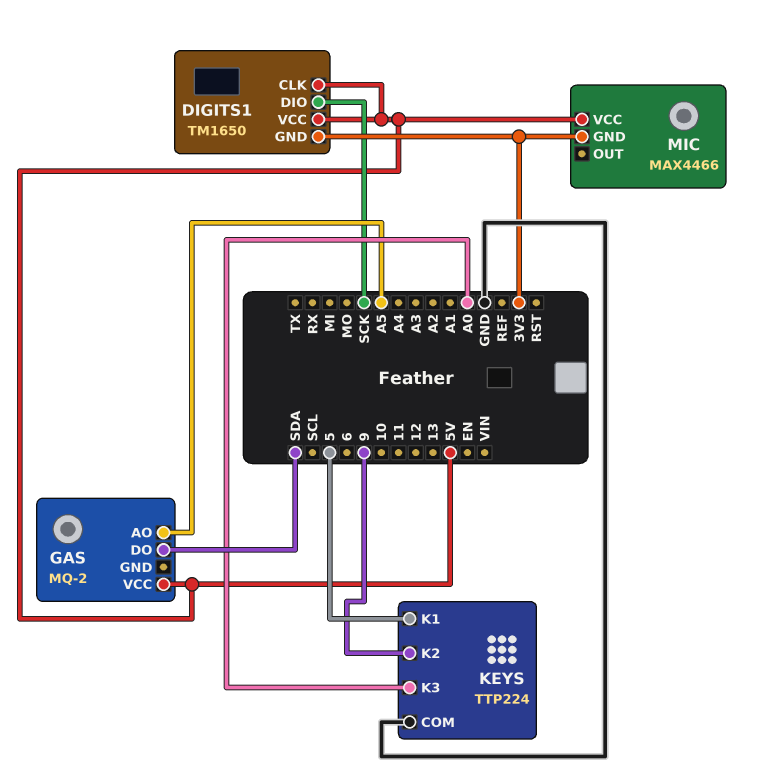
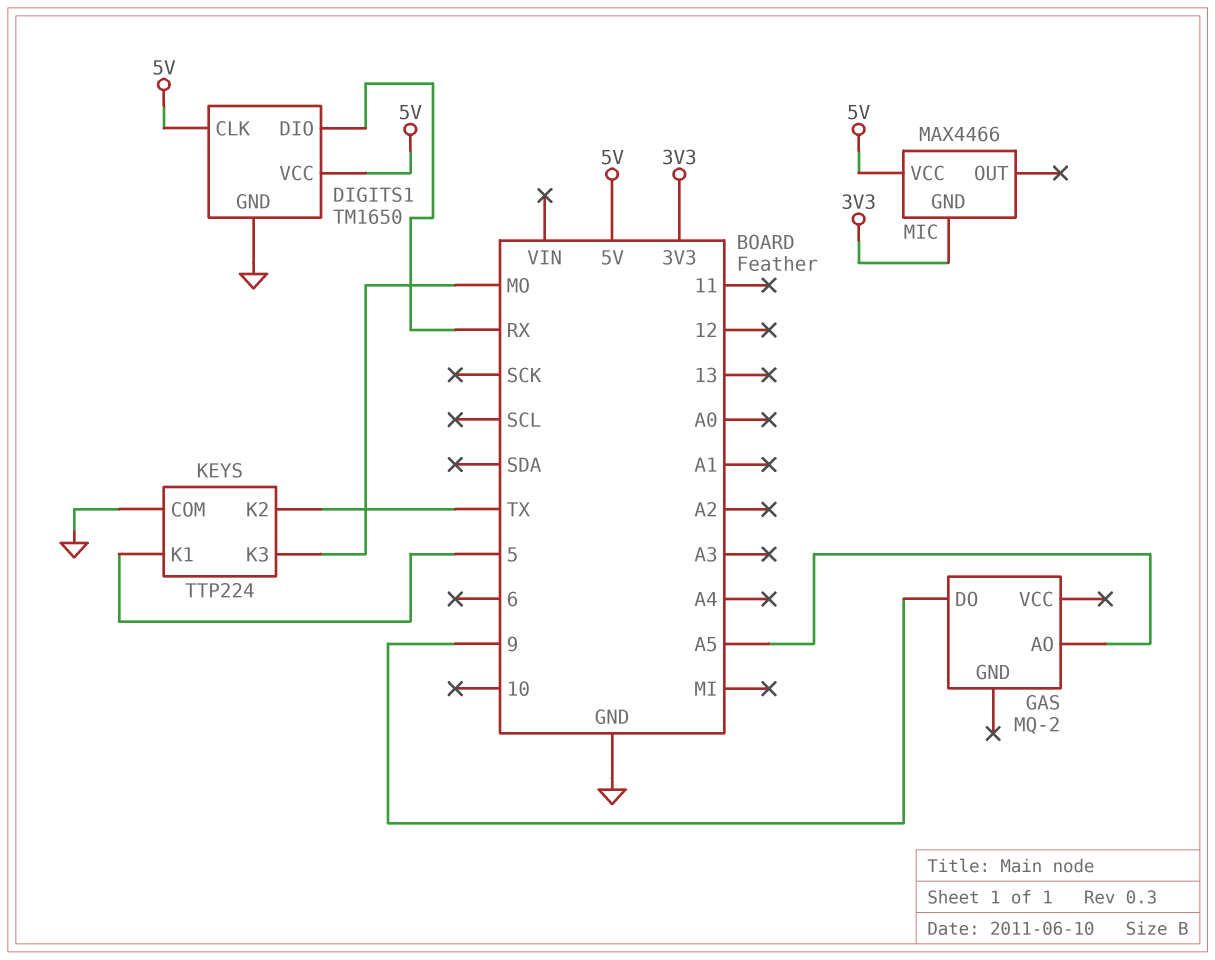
DIGITS1 pin DIO: SCK -> RX
DIGITS1 pin GND: 3V3 -> GND
GAS pin DO: SDA -> 9
GAS pin VCC: 5V -> none
KEYS pin K2: 9 -> TX
KEYS pin K3: A0 -> MO

